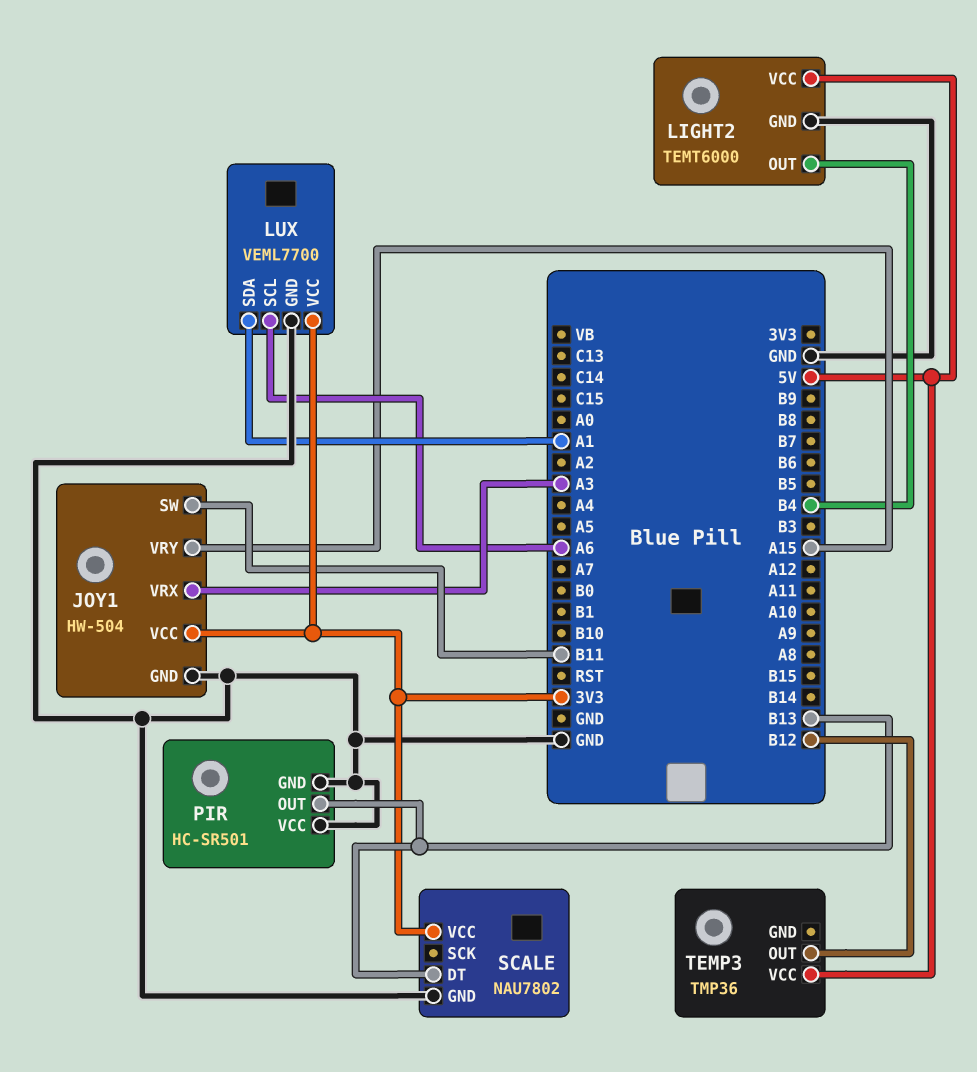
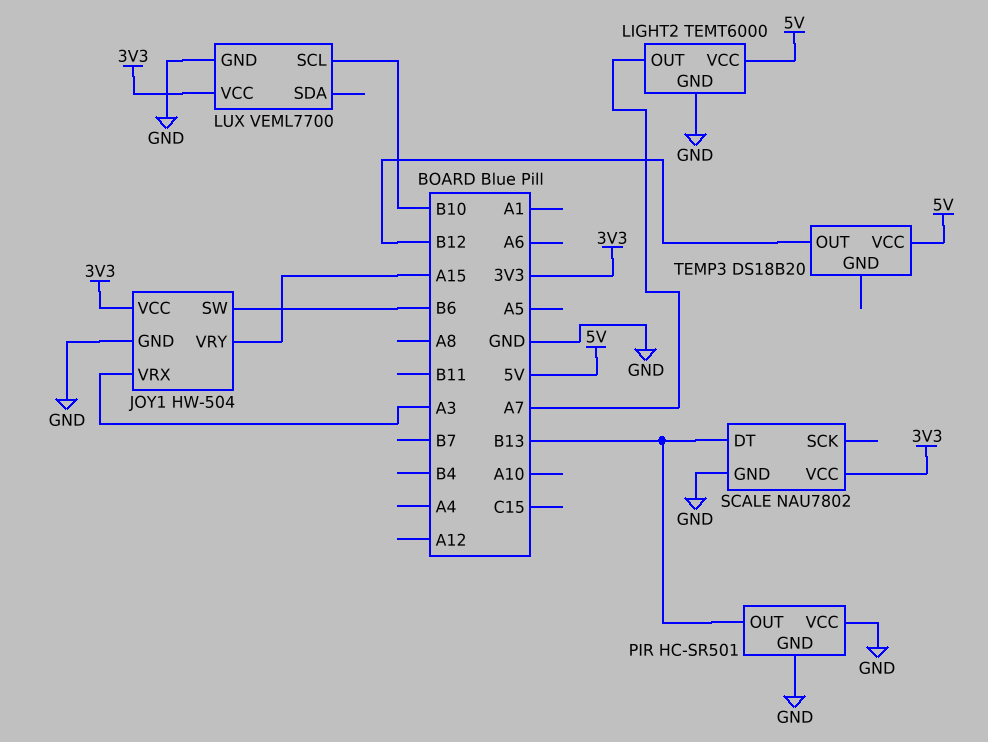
JOY1 pin SW: B11 -> B6
LIGHT2 pin OUT: B4 -> A7
LUX pin SCL: A6 -> B10
LUX pin SDA: A1 -> none
TEMP3: TMP36 -> DS18B20

